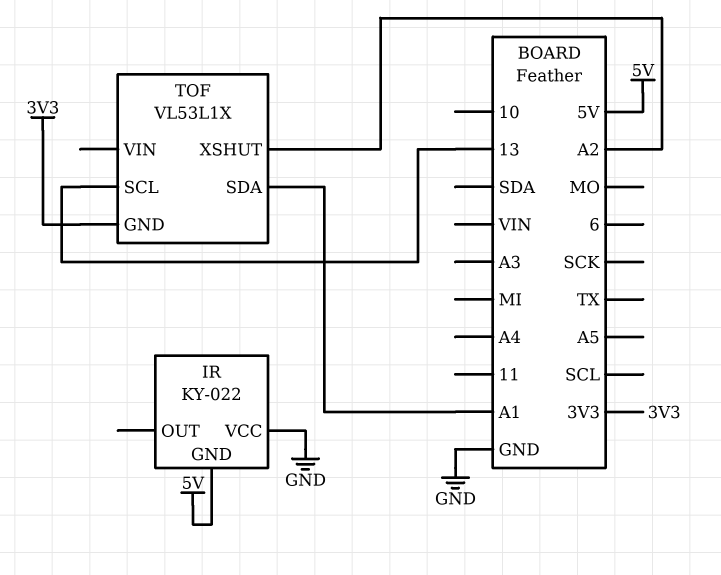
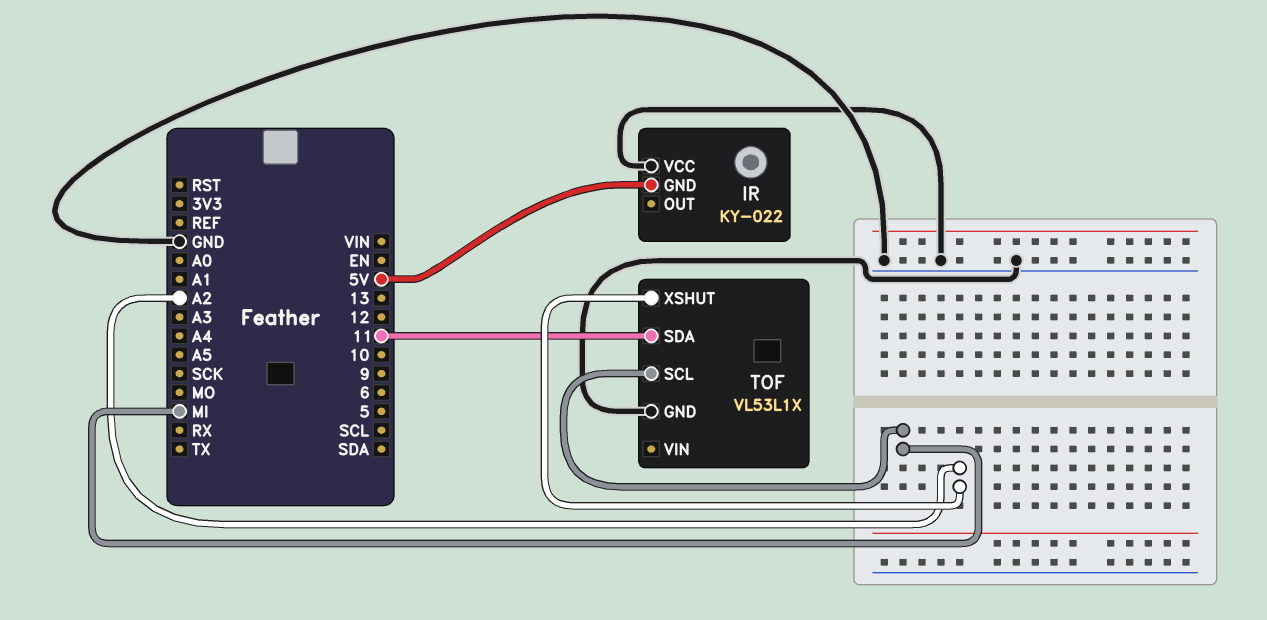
TOF pin GND: 3V3 -> GND
TOF pin SCL: 13 -> MI
TOF pin SDA: A1 -> 11

